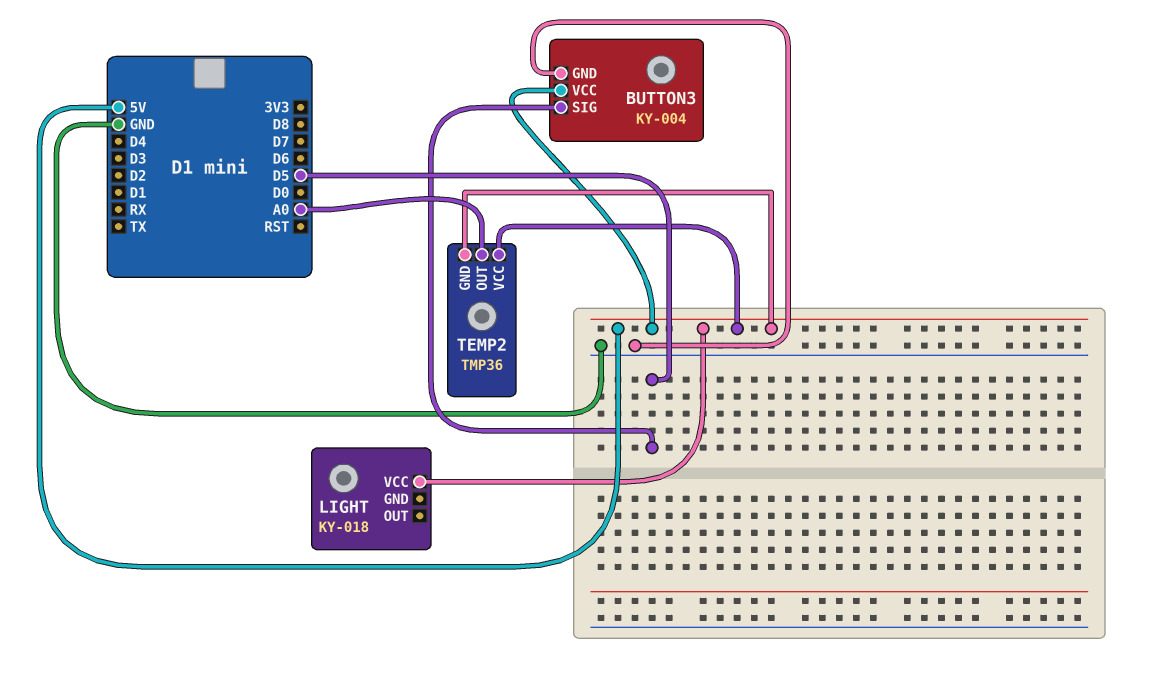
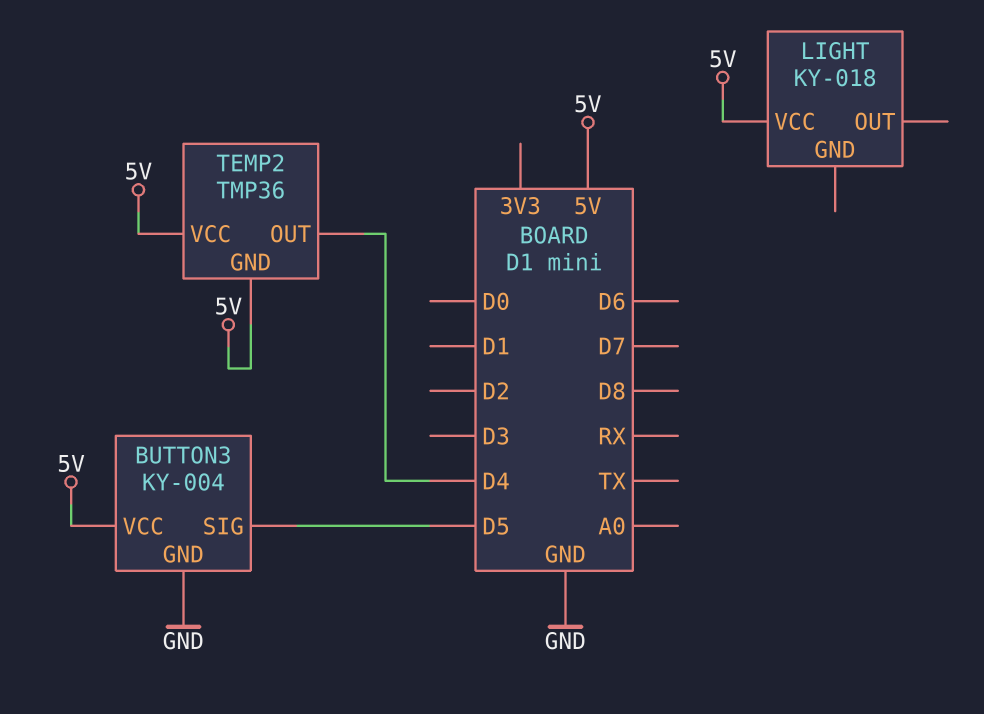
TEMP2 pin OUT: A0 -> D4

